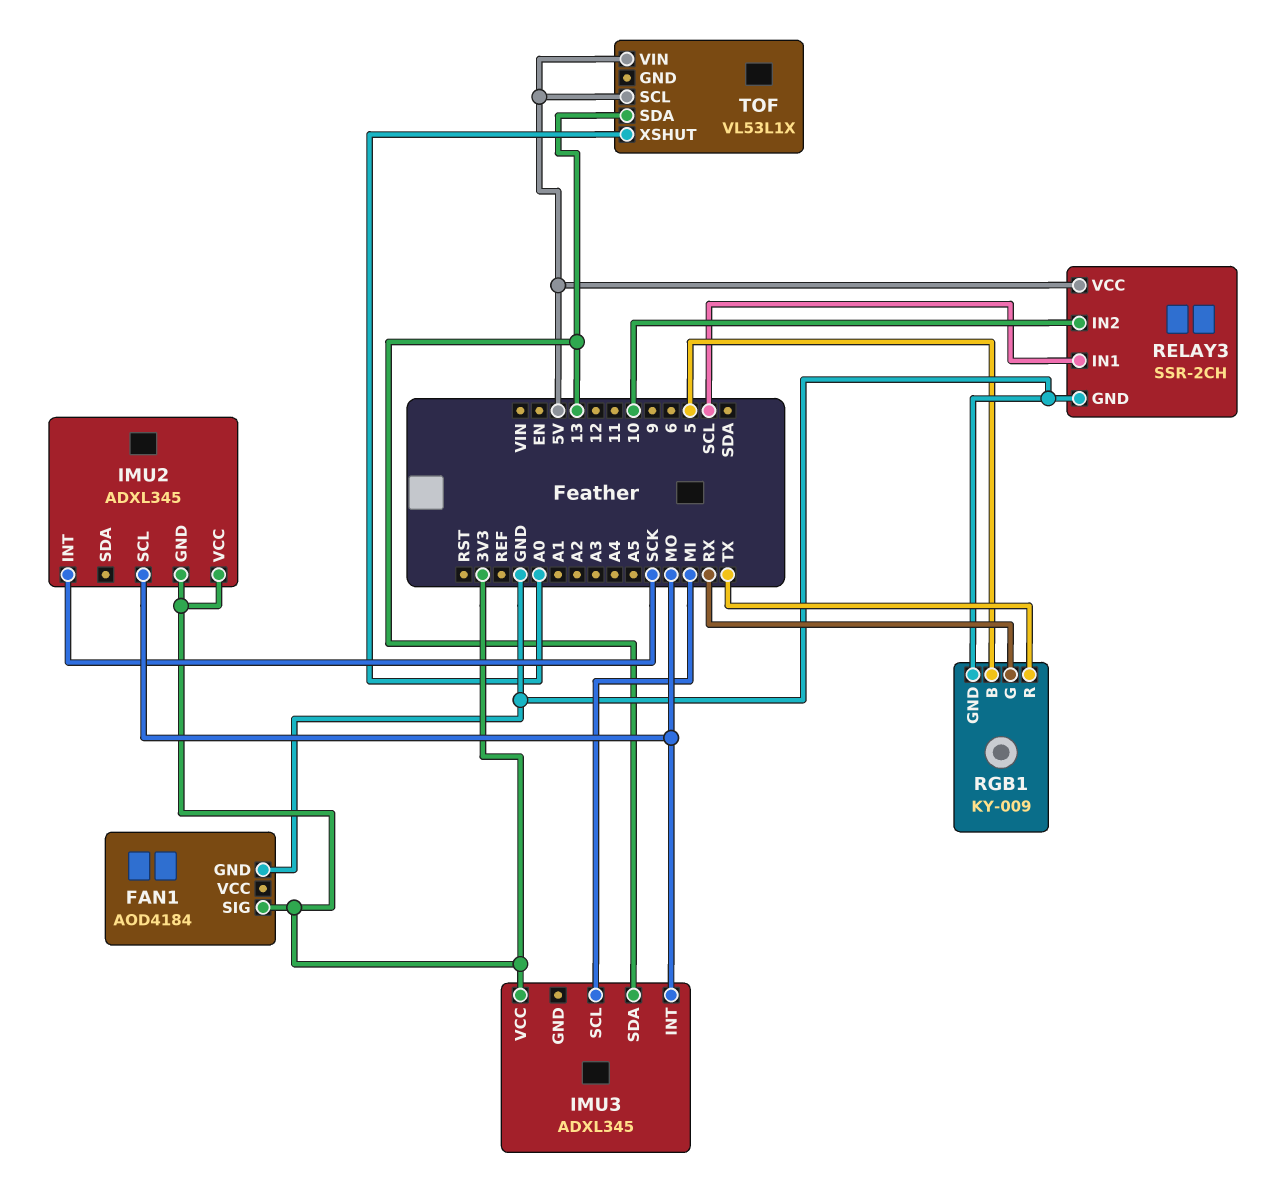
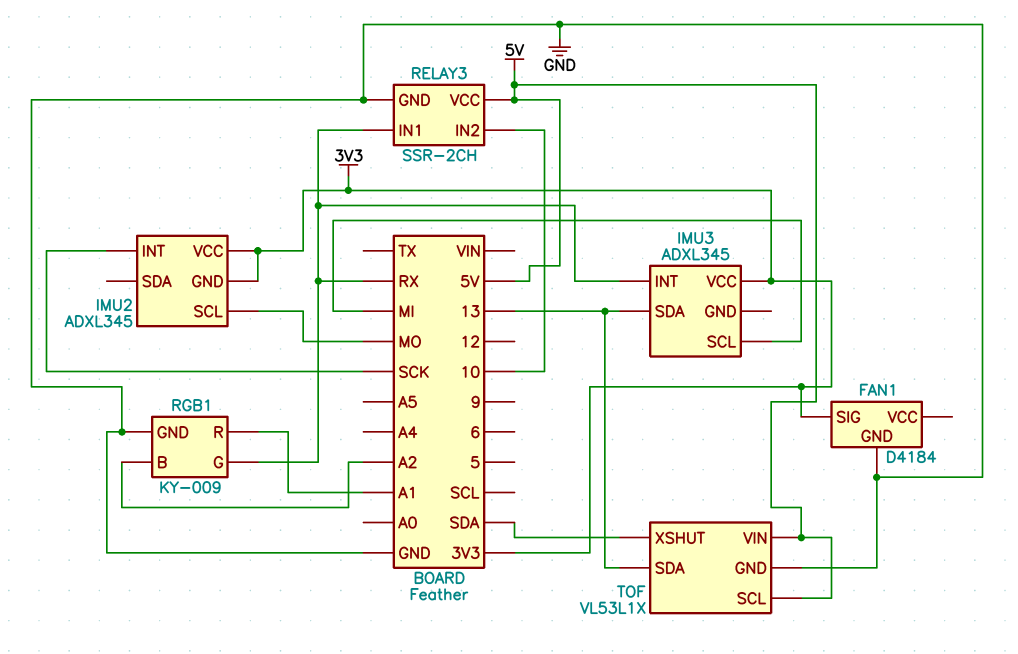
FAN1: AOD4184 -> D4184
IMU3 pin INT: MO -> RX
RELAY3 pin IN1: SCL -> RX
RGB1 pin B: 5 -> A2
RGB1 pin R: TX -> A1
TOF pin GND: none -> GND
TOF pin XSHUT: A0 -> SDA

